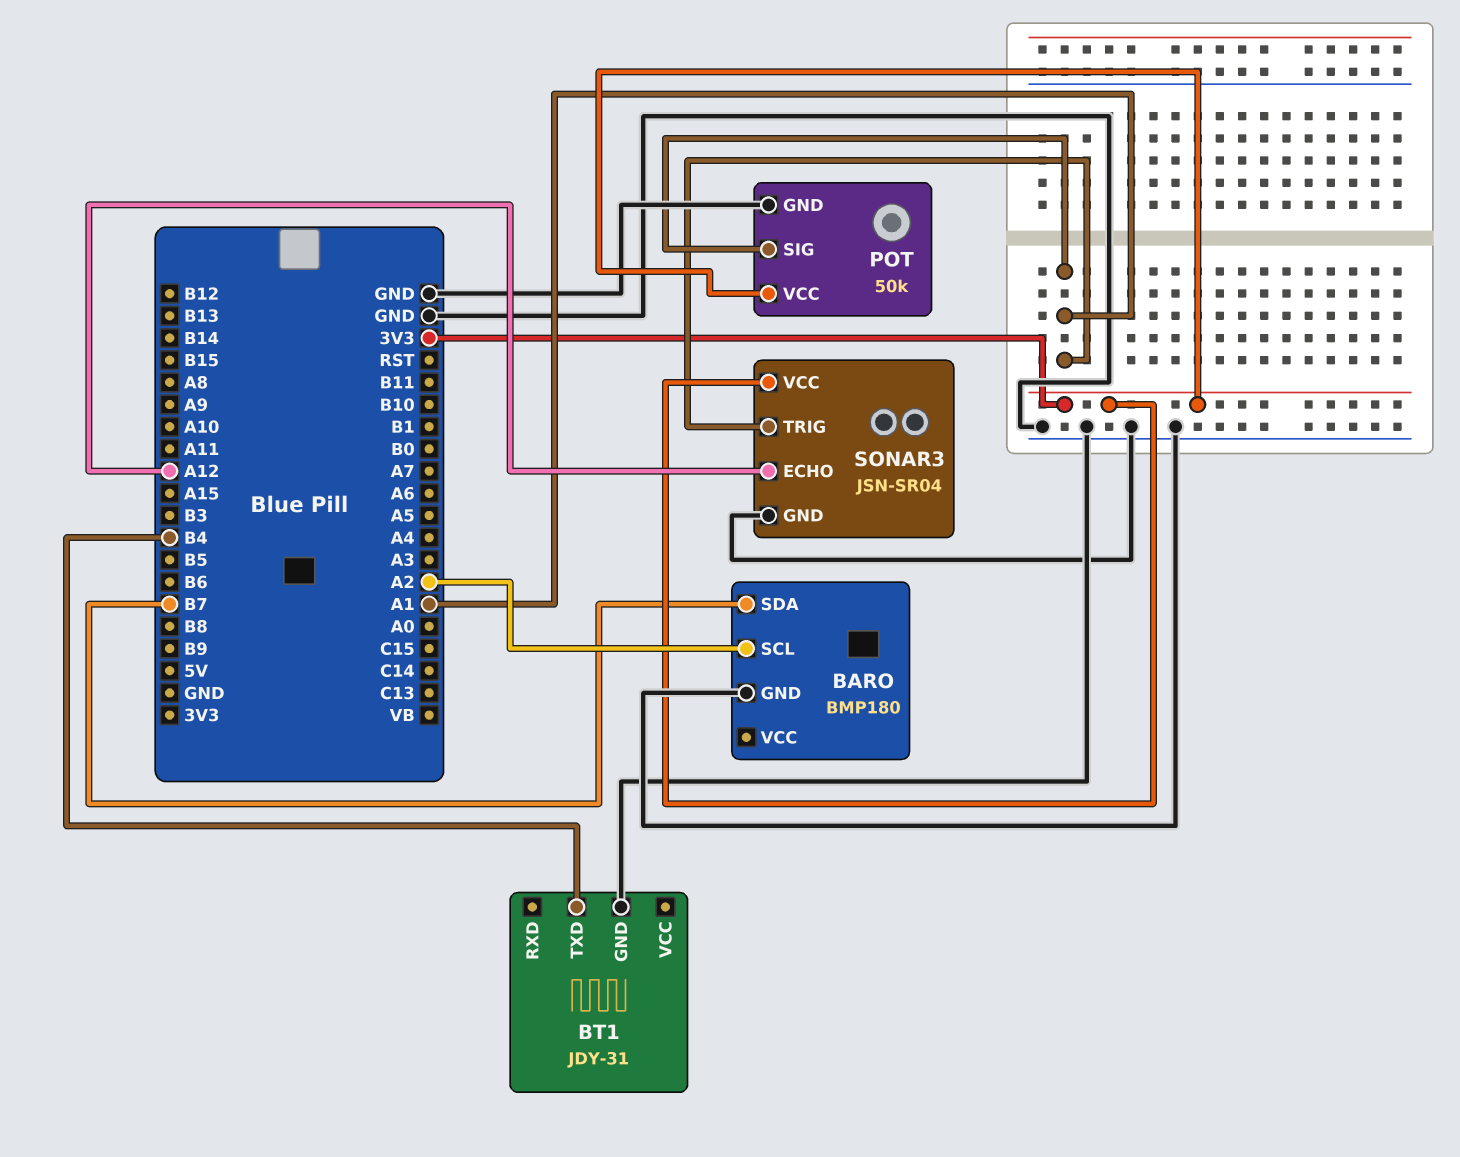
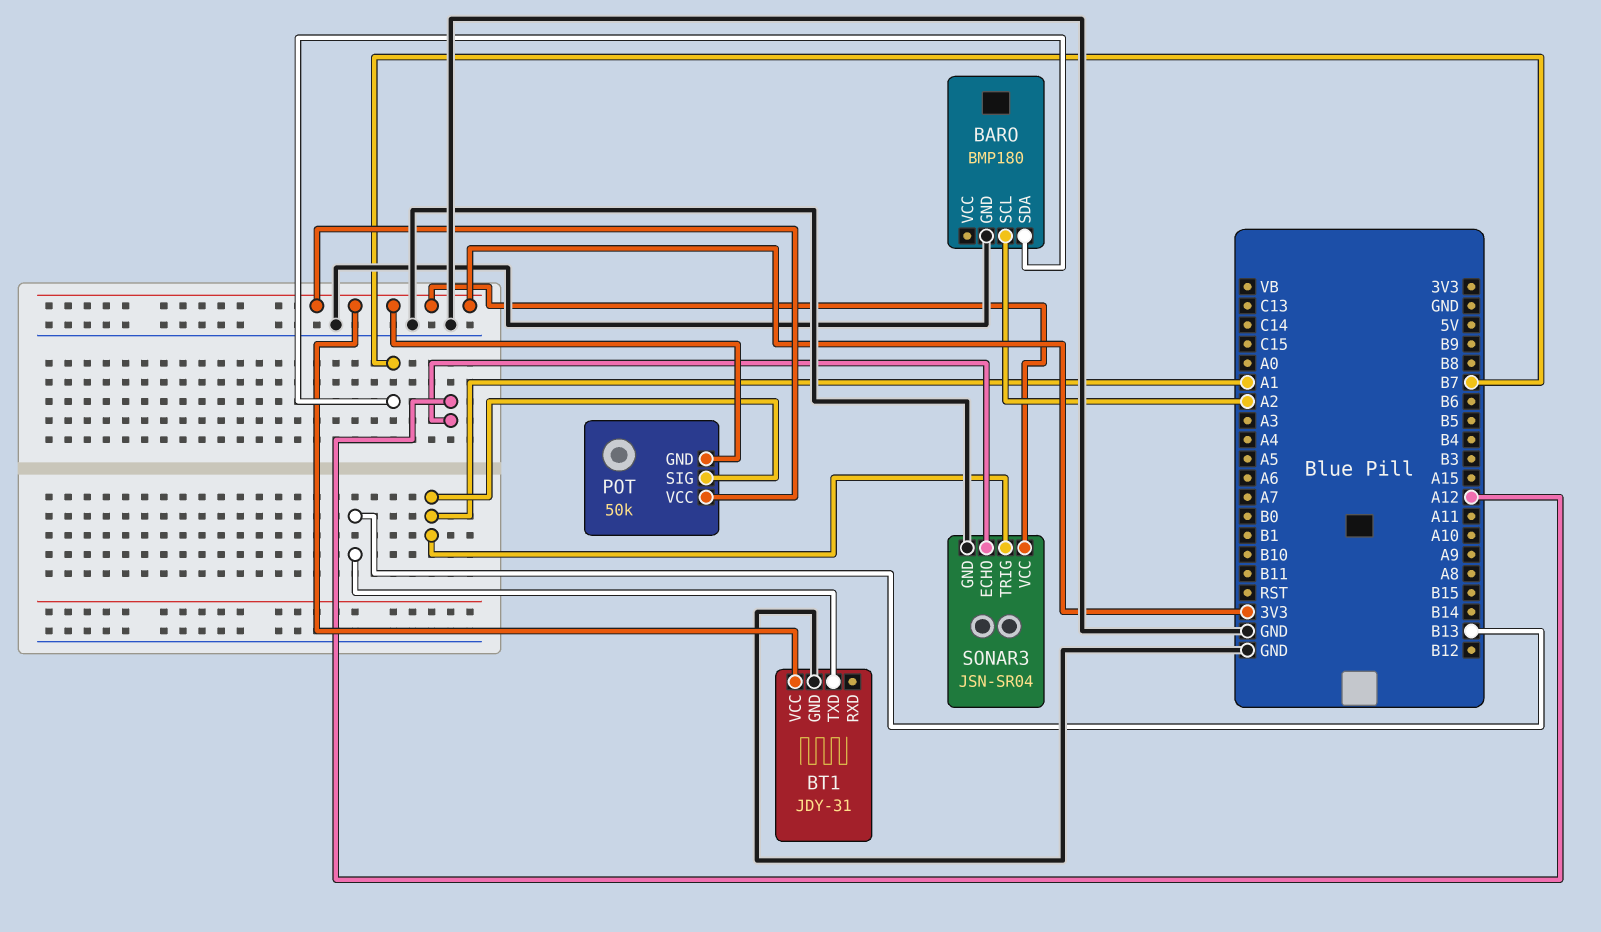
BT1 pin TXD: B4 -> B13
BT1 pin VCC: none -> 3V3
POT pin GND: GND -> 3V3

